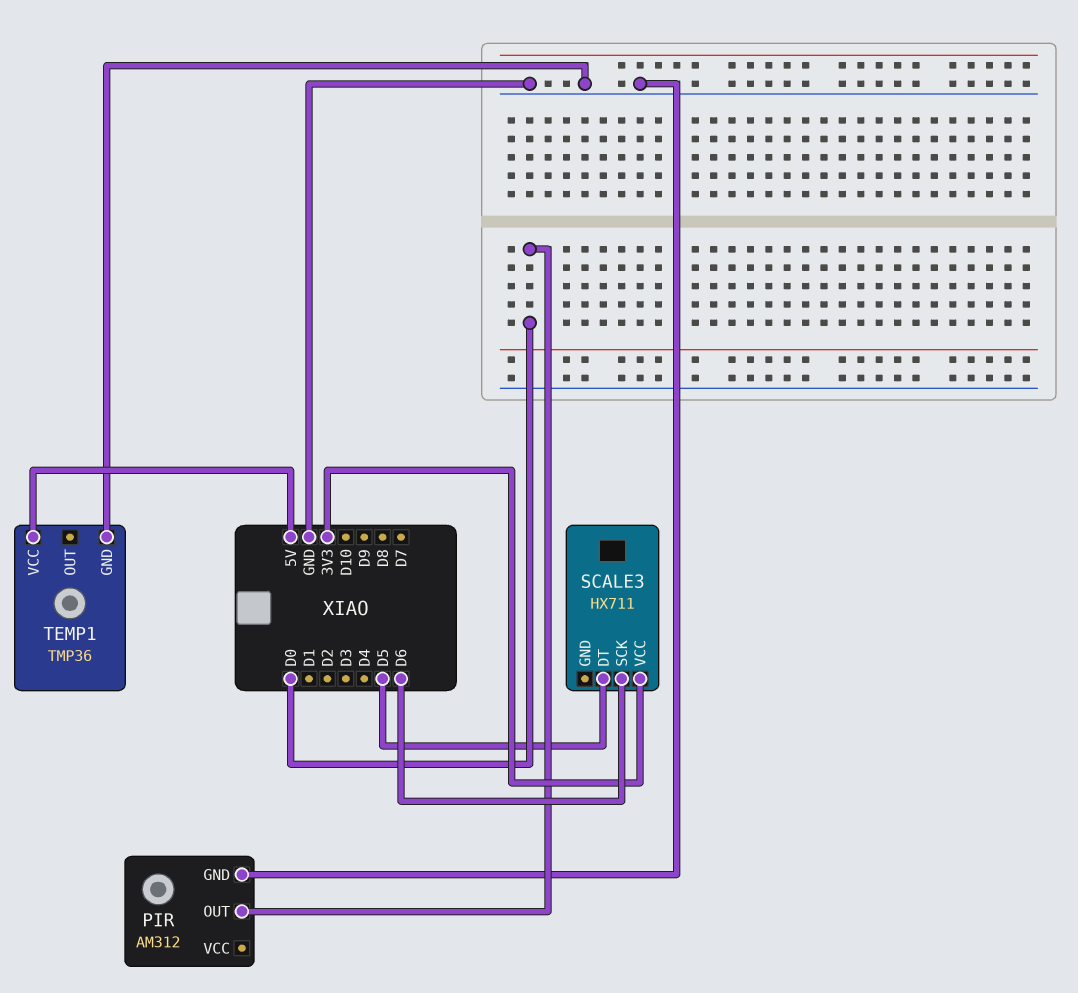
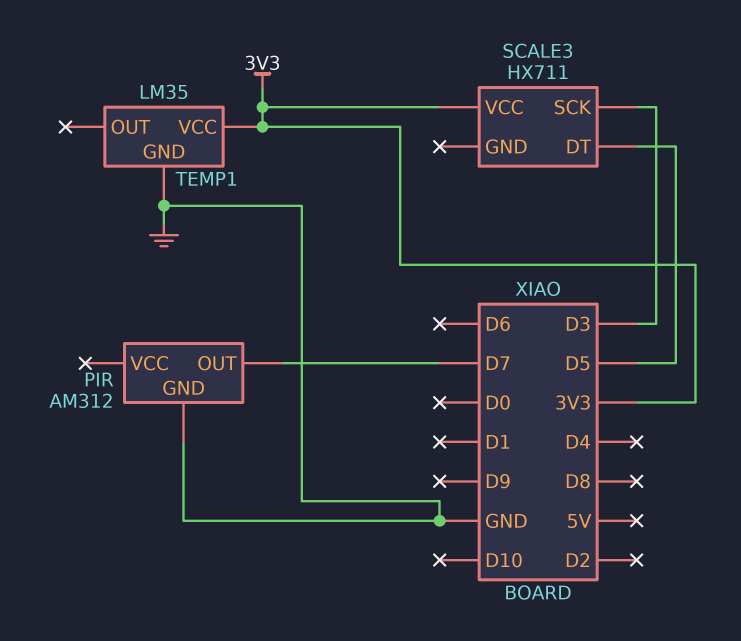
PIR pin OUT: D0 -> D7
SCALE3 pin SCK: D6 -> D3
TEMP1: TMP36 -> LM35
TEMP1 pin VCC: 5V -> 3V3

